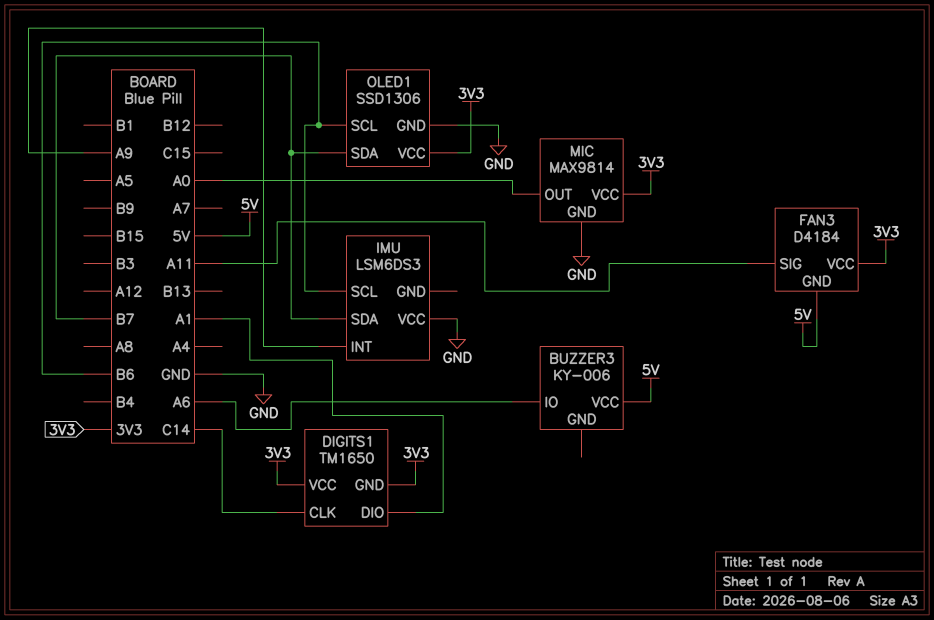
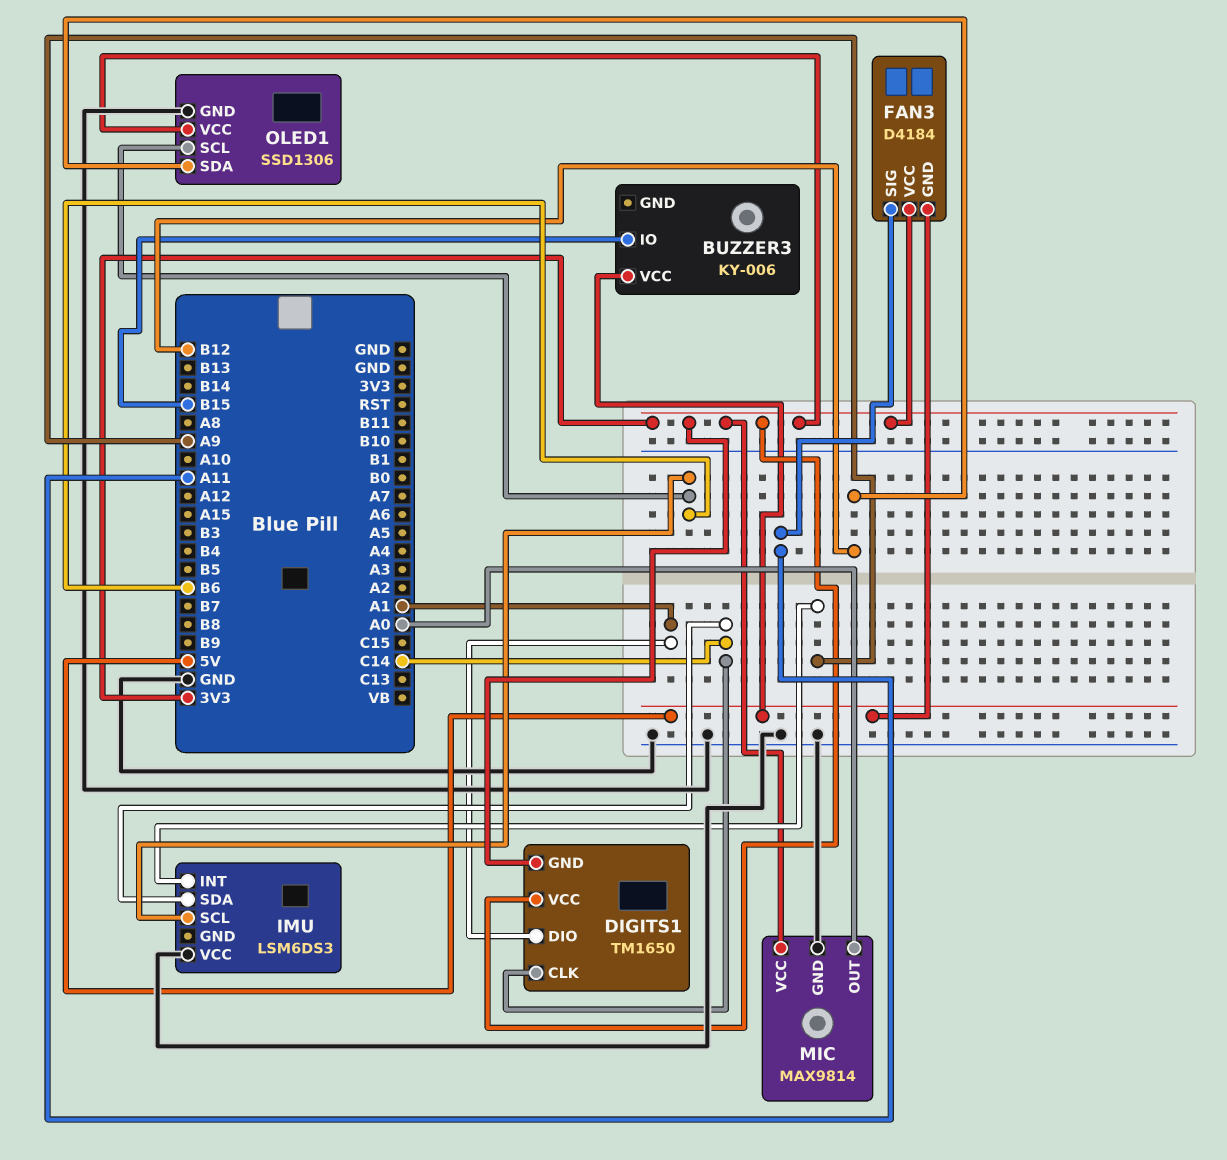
BUZZER3 pin IO: A6 -> B15
IMU pin SDA: B7 -> C14
OLED1 pin SDA: B7 -> B12

